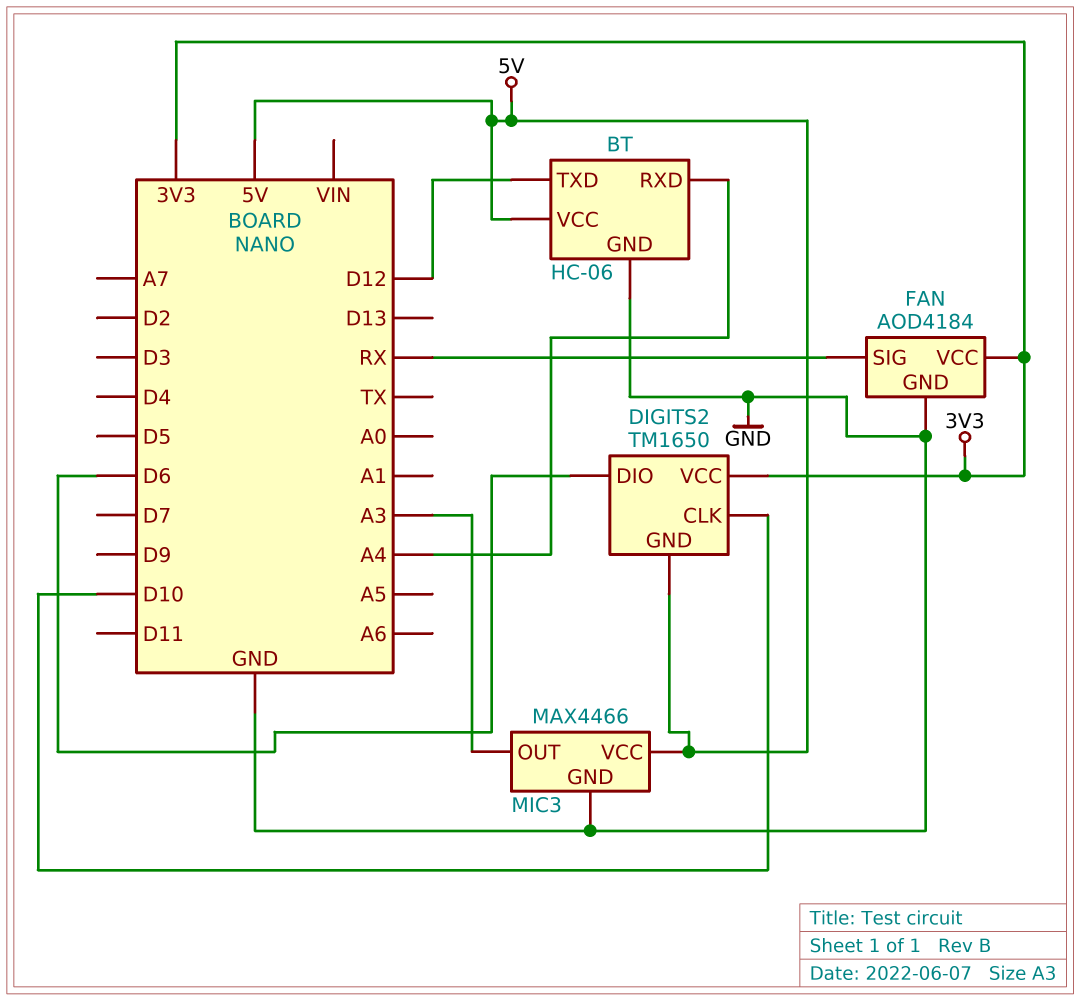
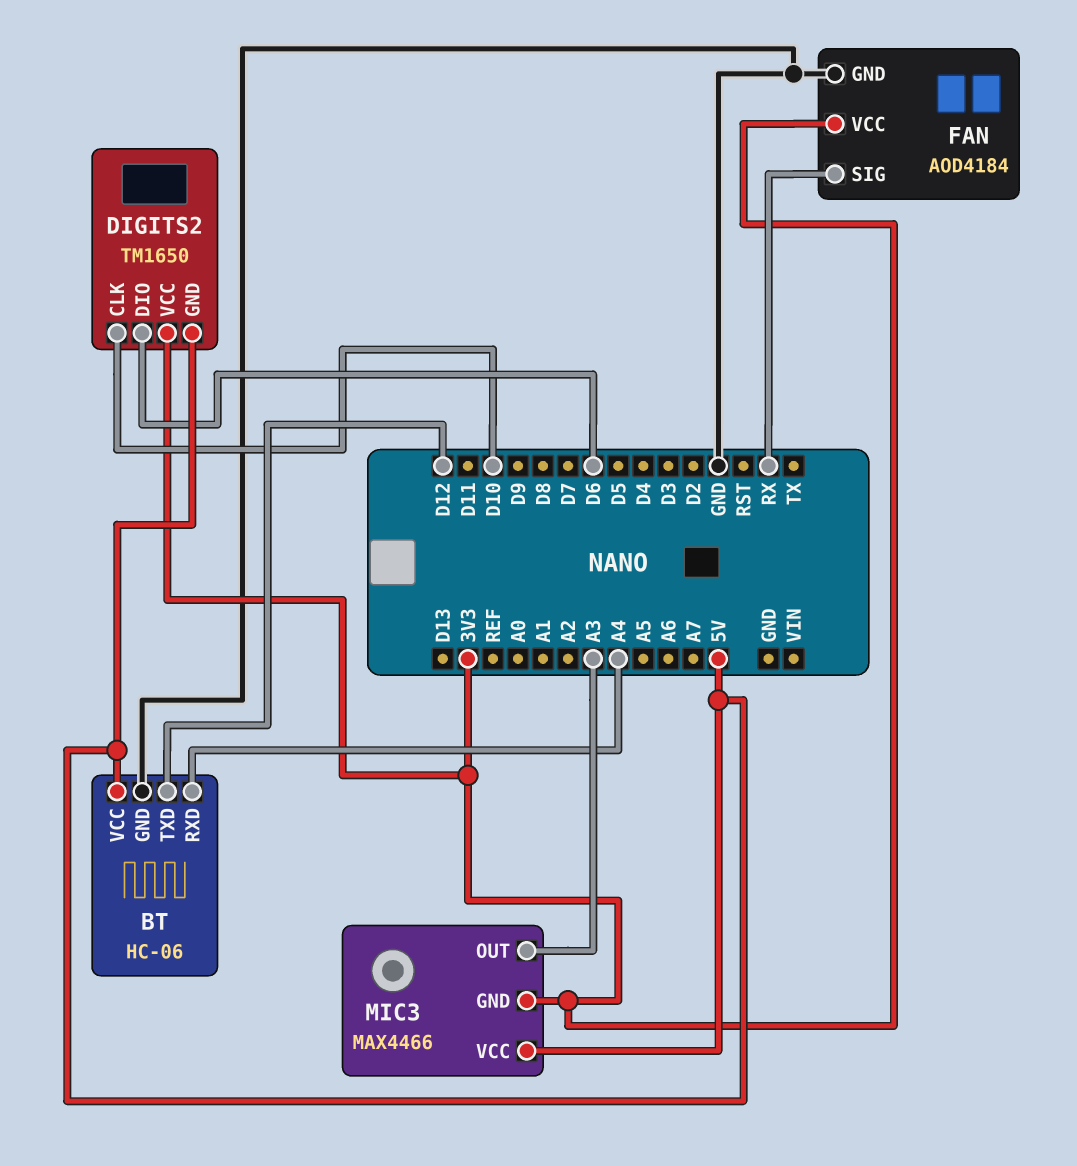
MIC3 pin GND: GND -> 3V3

